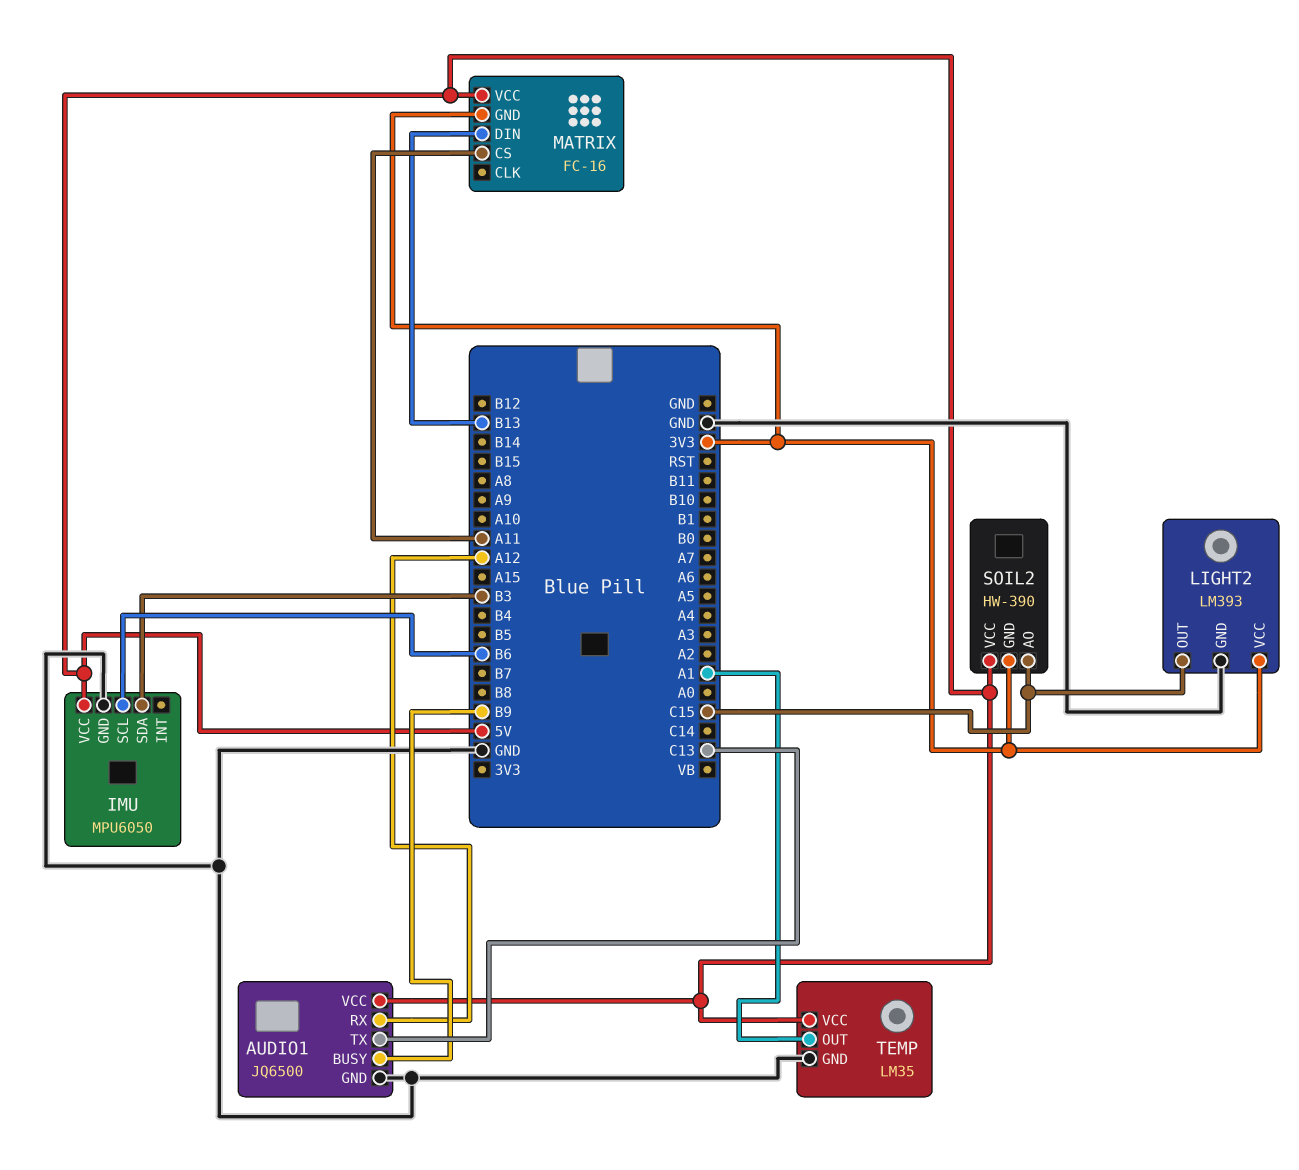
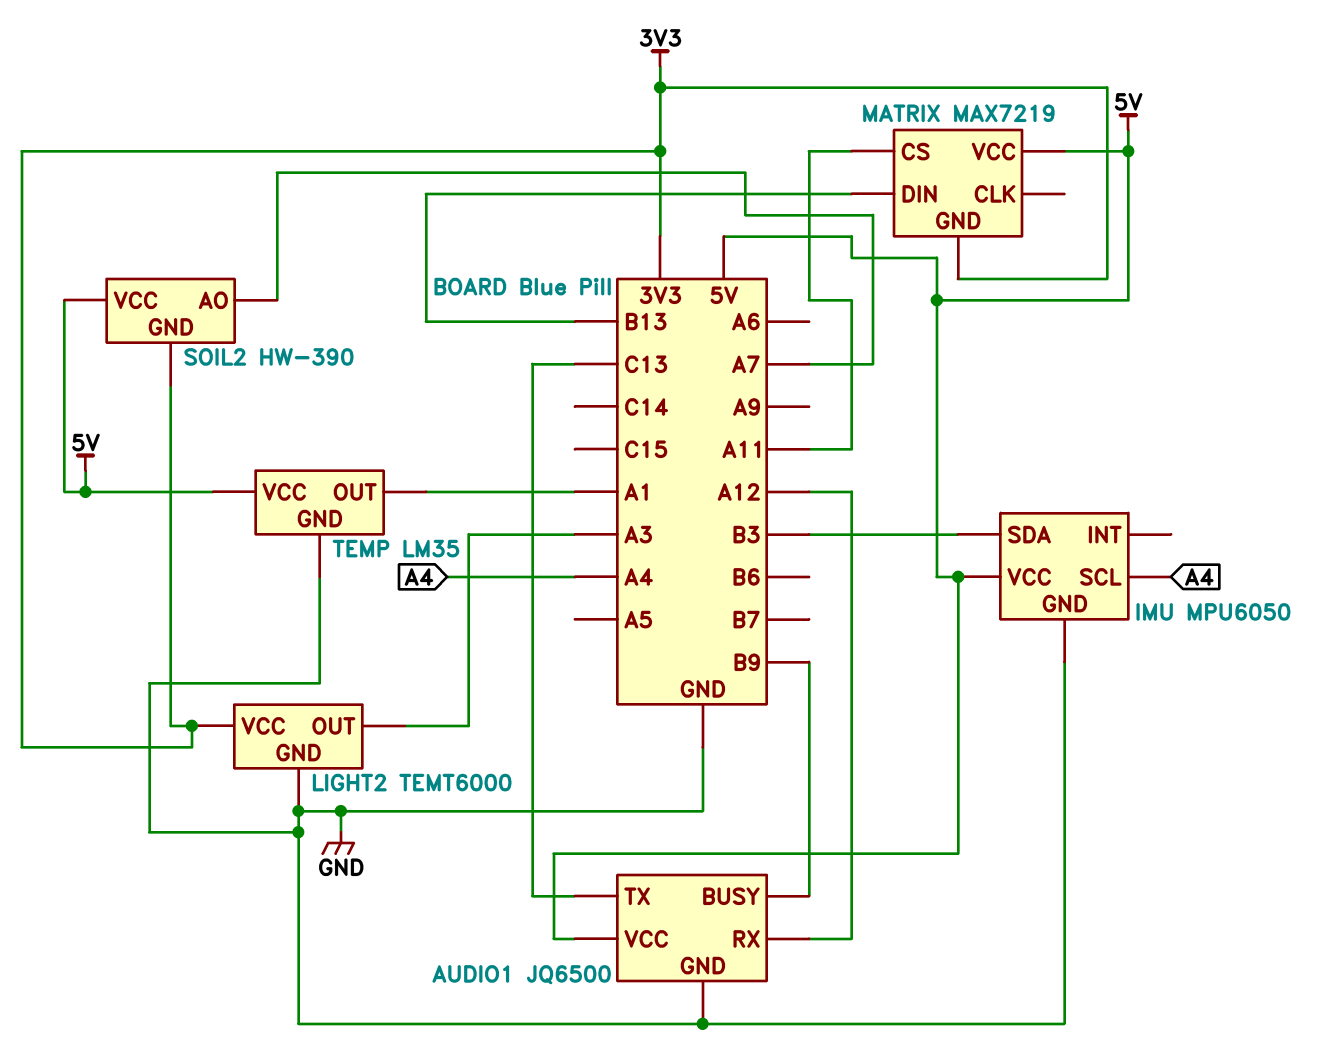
IMU pin SCL: B6 -> A4
LIGHT2: LM393 -> TEMT6000
LIGHT2 pin OUT: C15 -> A3
MATRIX: FC-16 -> MAX7219
SOIL2 pin AO: C15 -> A7

